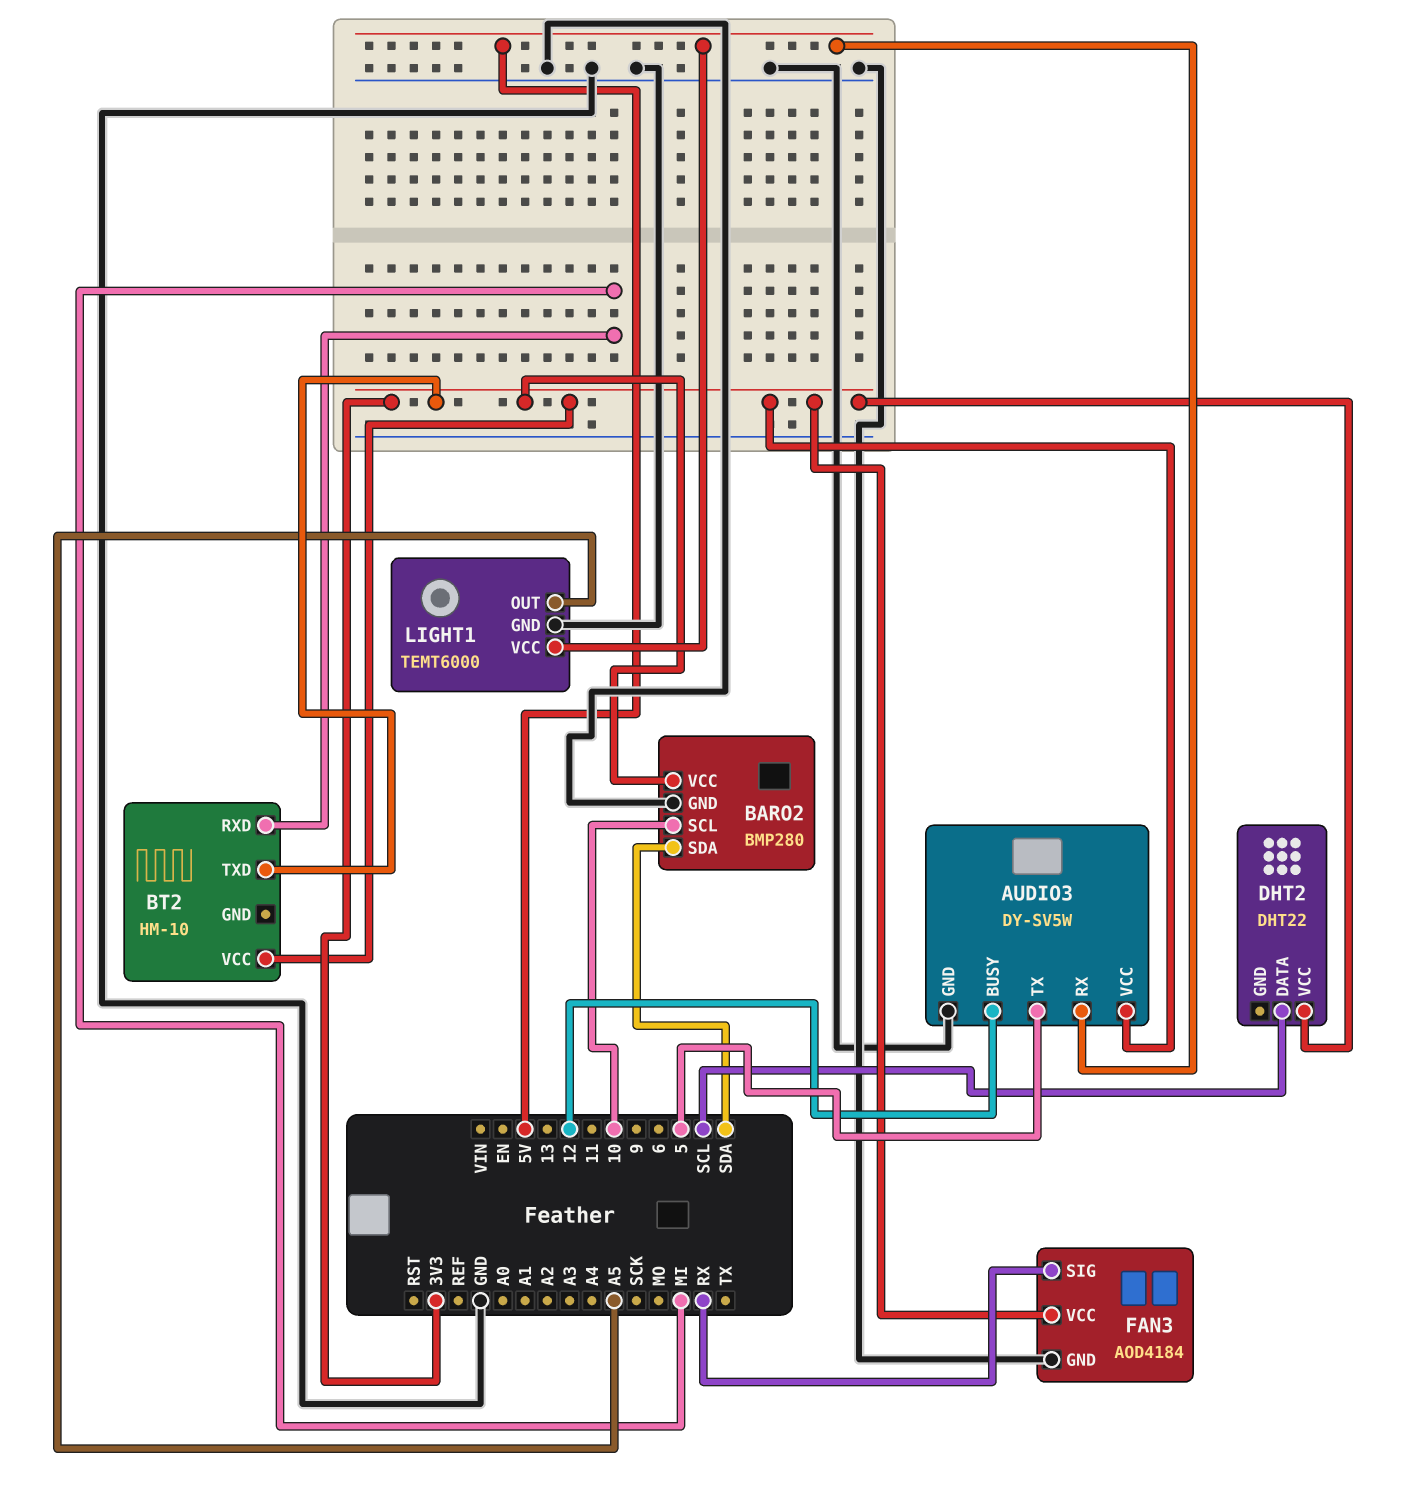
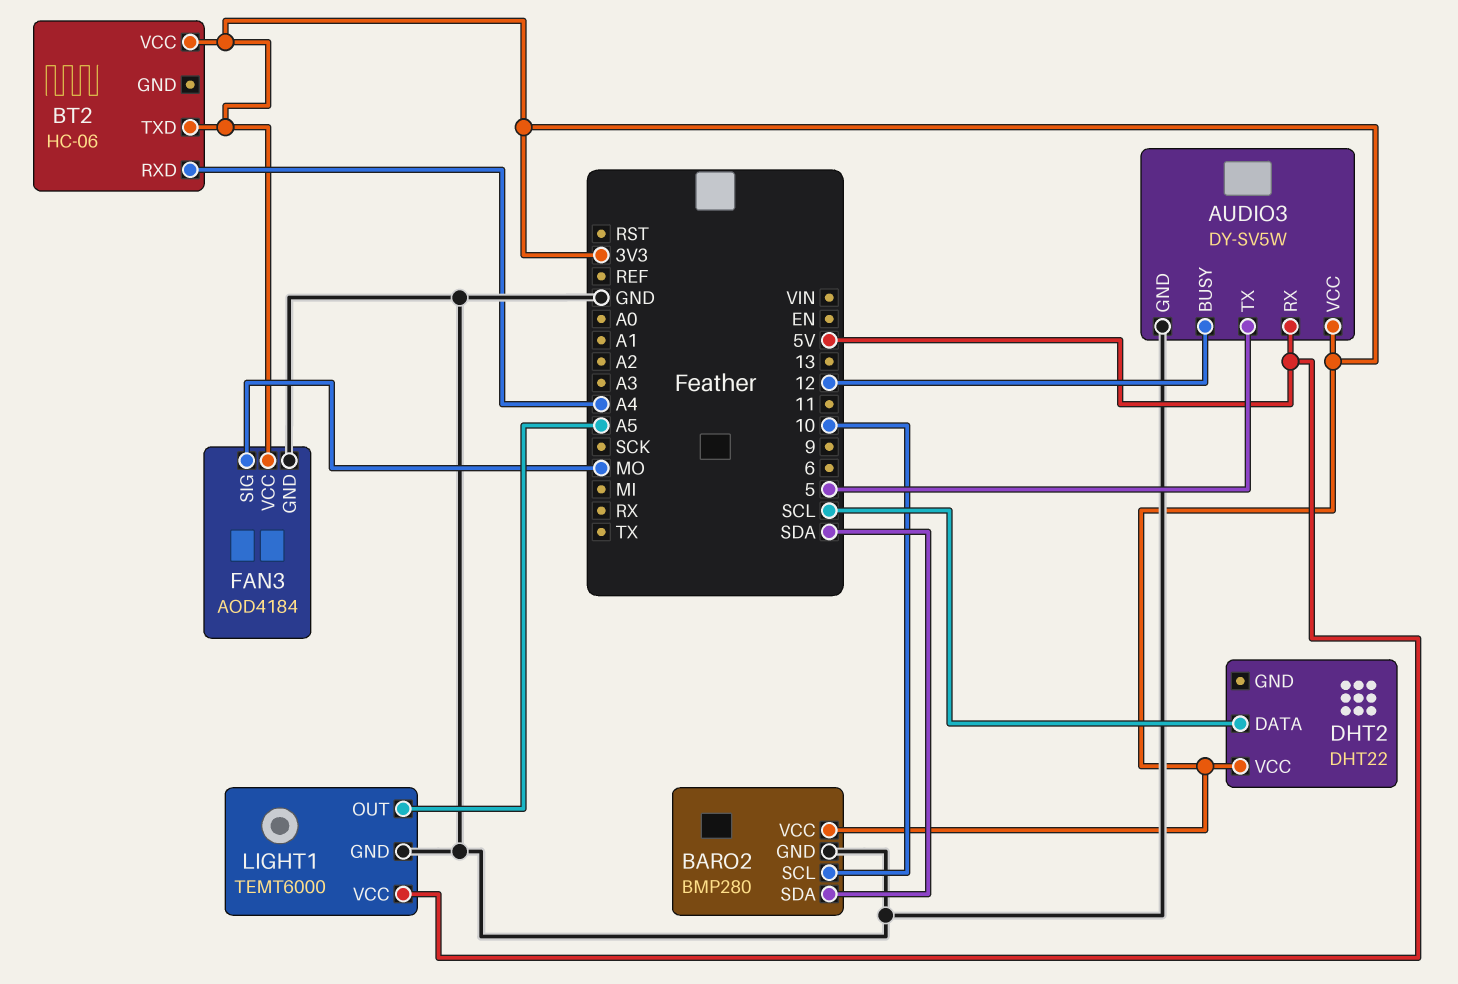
BT2: HM-10 -> HC-06
BT2 pin RXD: MI -> A4
FAN3 pin SIG: RX -> MO

